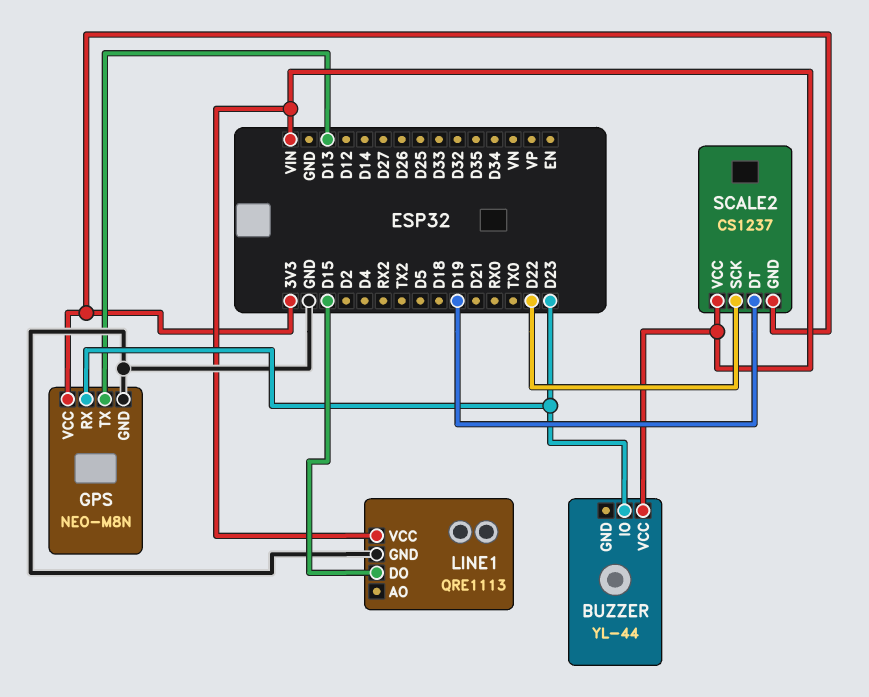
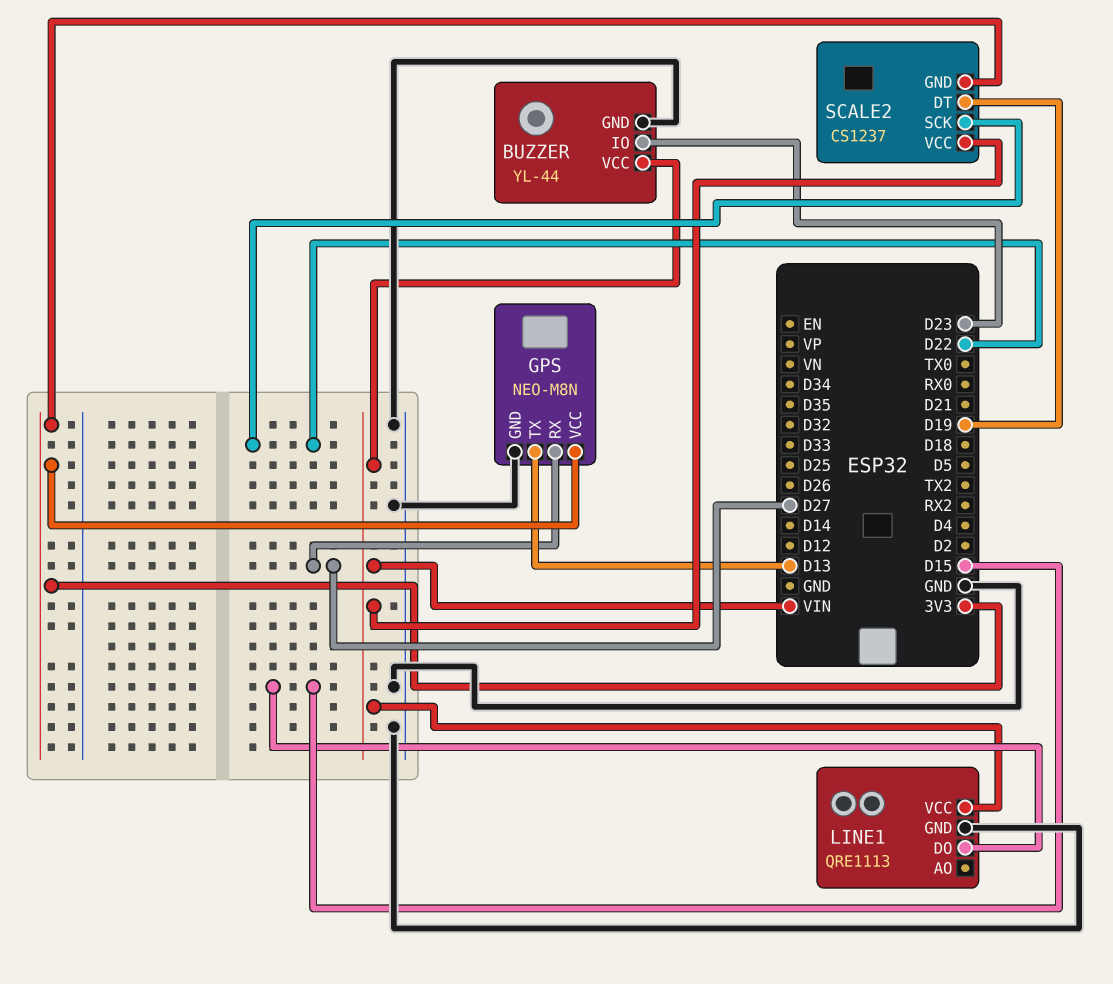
BUZZER pin GND: none -> GND
GPS pin RX: D23 -> D27

